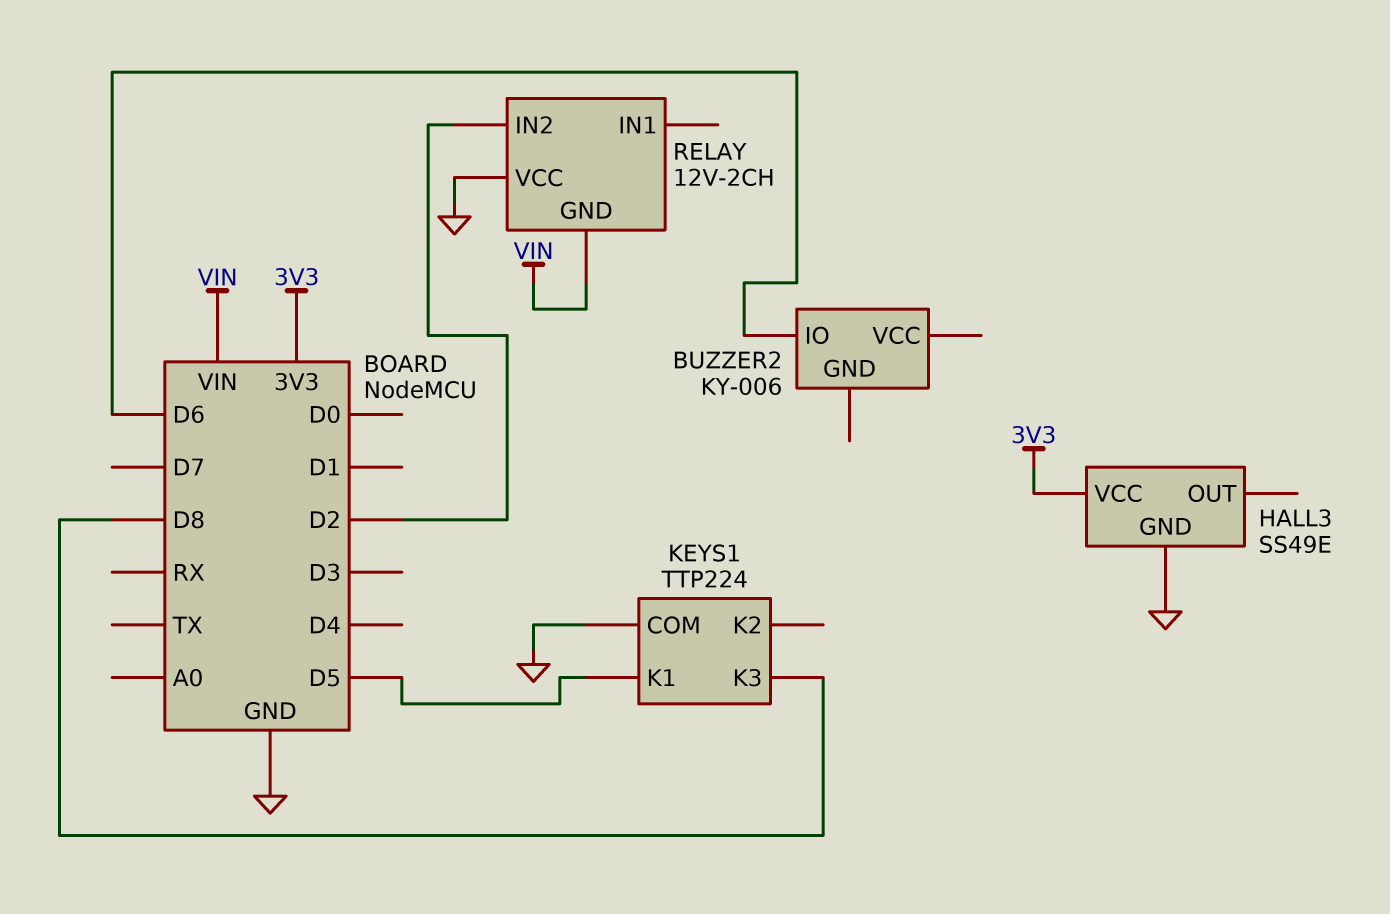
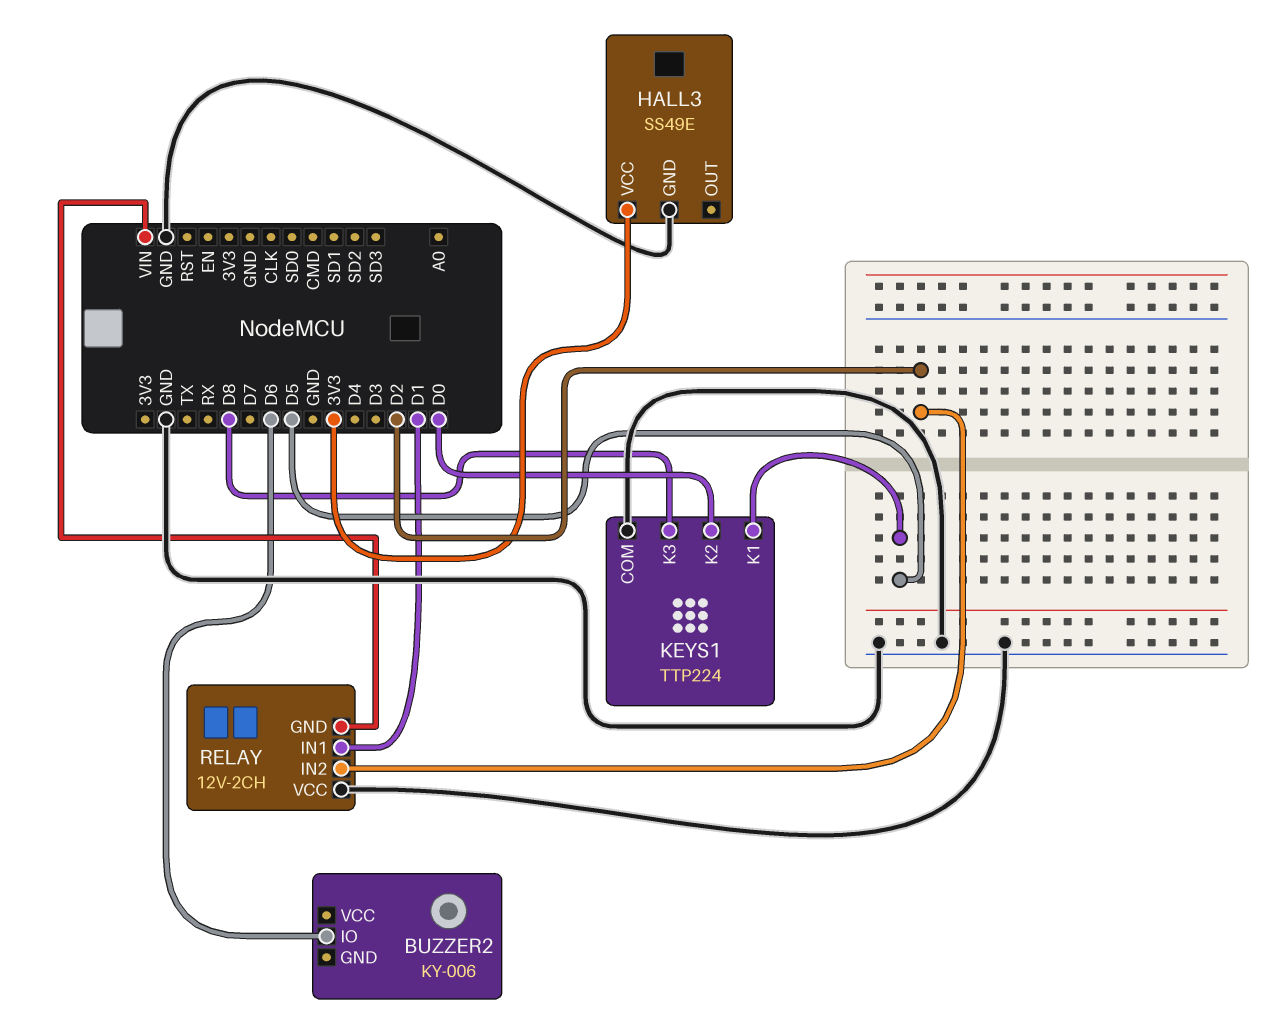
KEYS1 pin K2: none -> D0
RELAY pin IN1: none -> D1

